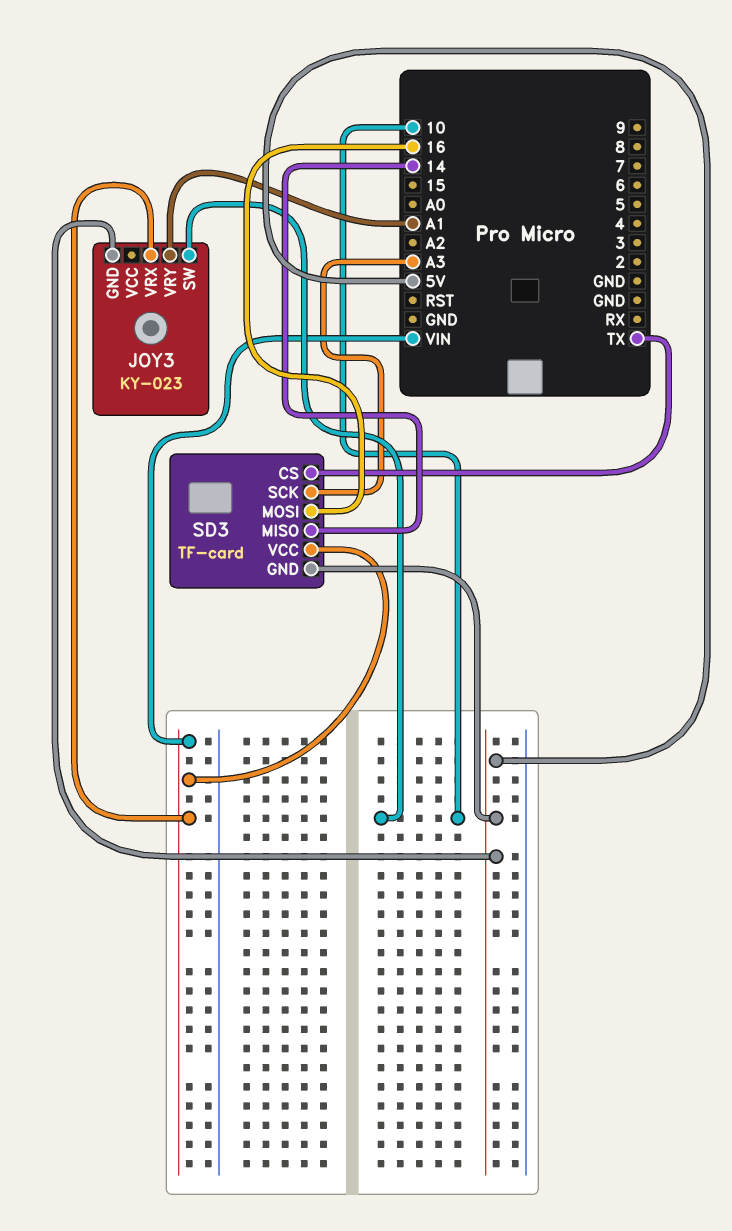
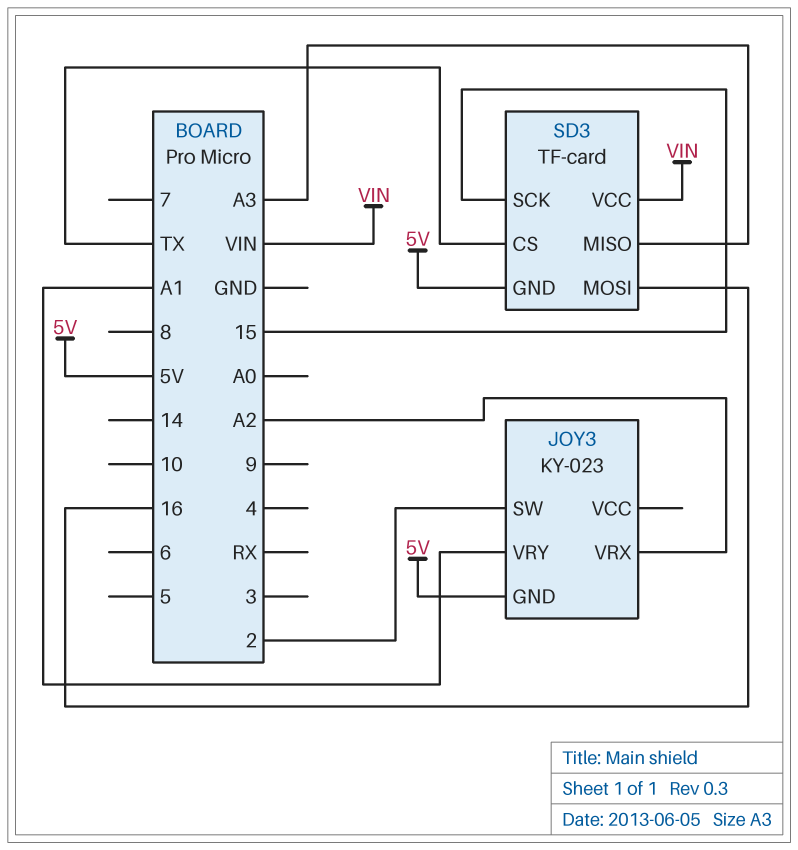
JOY3 pin SW: 10 -> 2
JOY3 pin VRX: VIN -> A2
SD3 pin MISO: 14 -> A3
SD3 pin SCK: A3 -> 15

